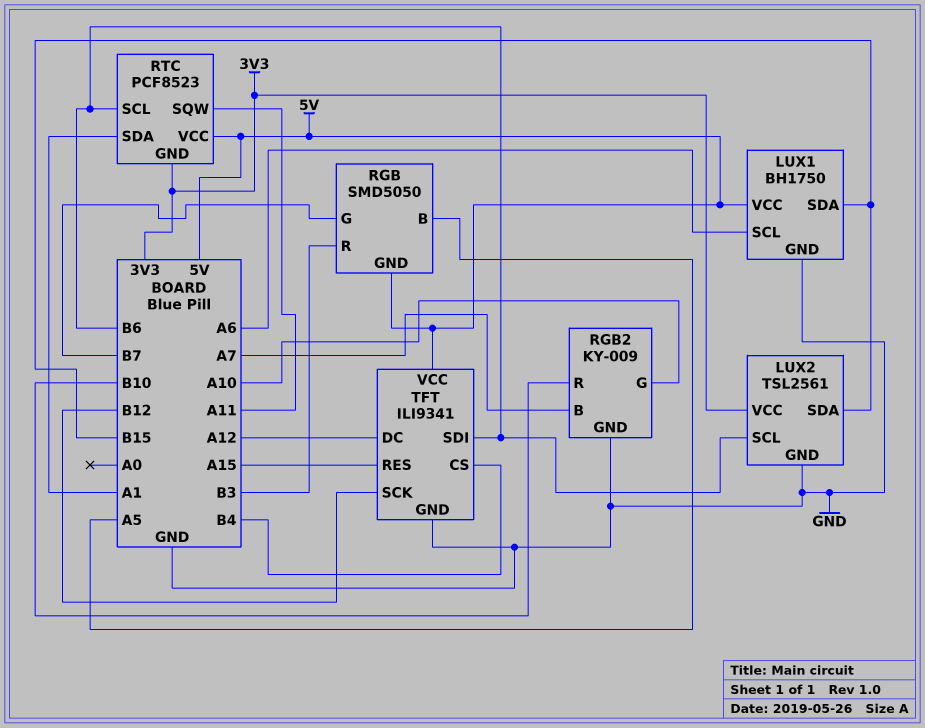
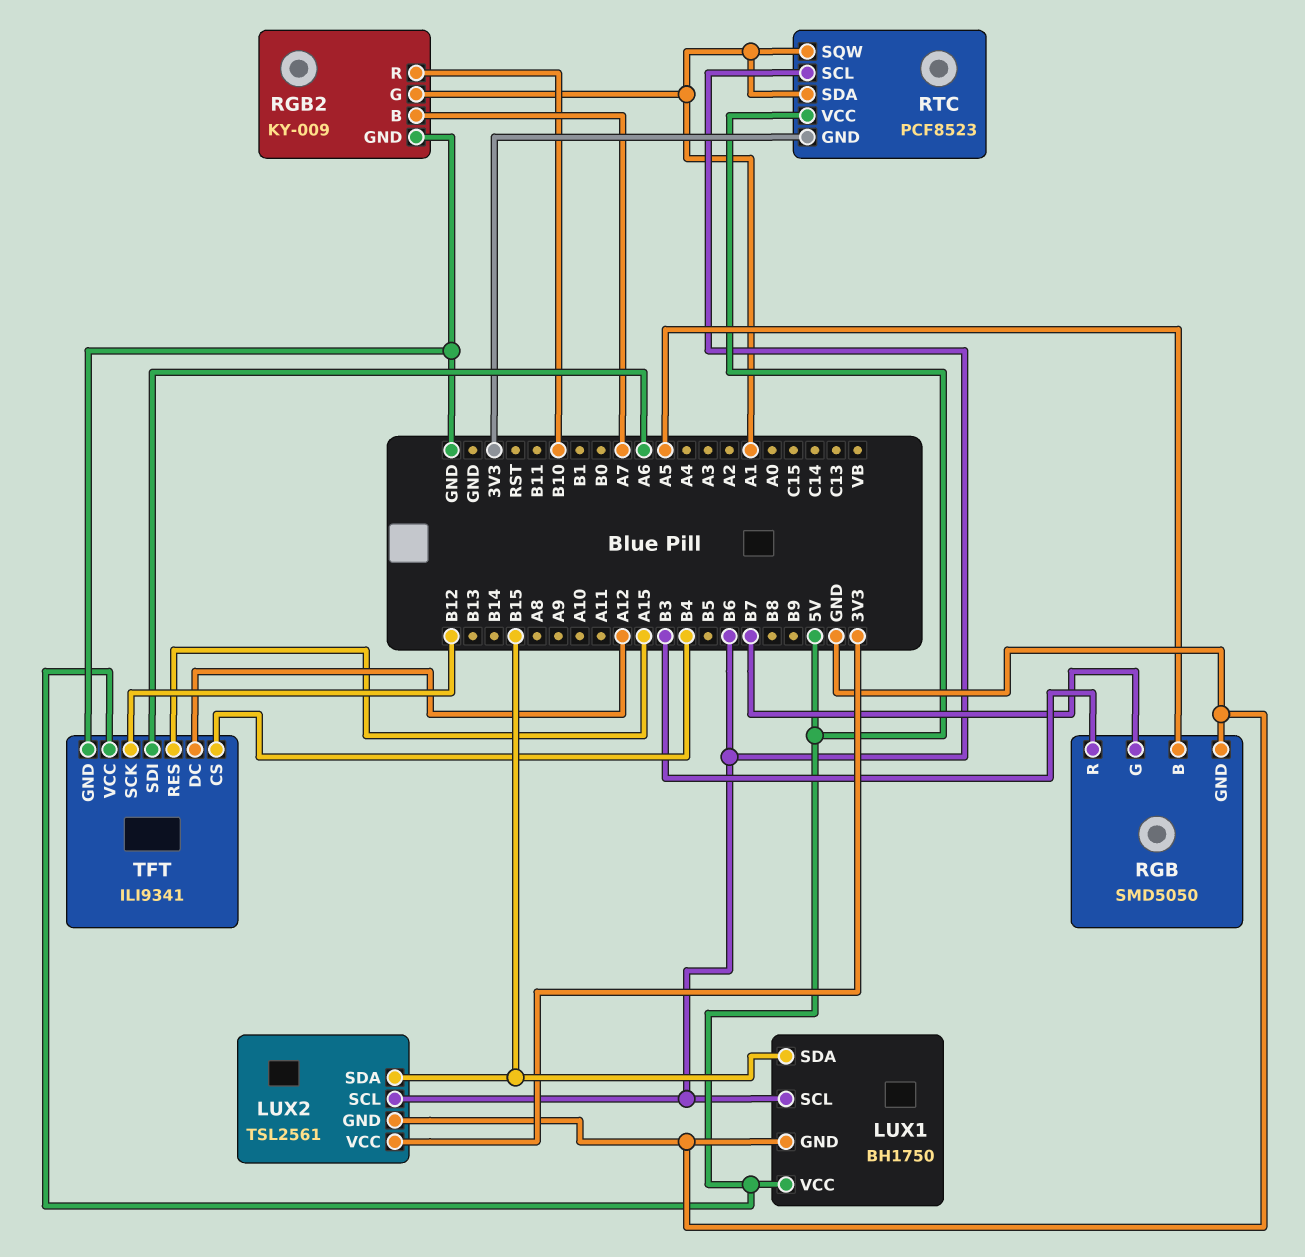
LUX1 pin SCL: A6 -> B6
RGB pin GND: 5V -> GND
RGB2 pin G: A10 -> A1
RTC pin SQW: A11 -> A1
TFT pin SDI: B6 -> A6

